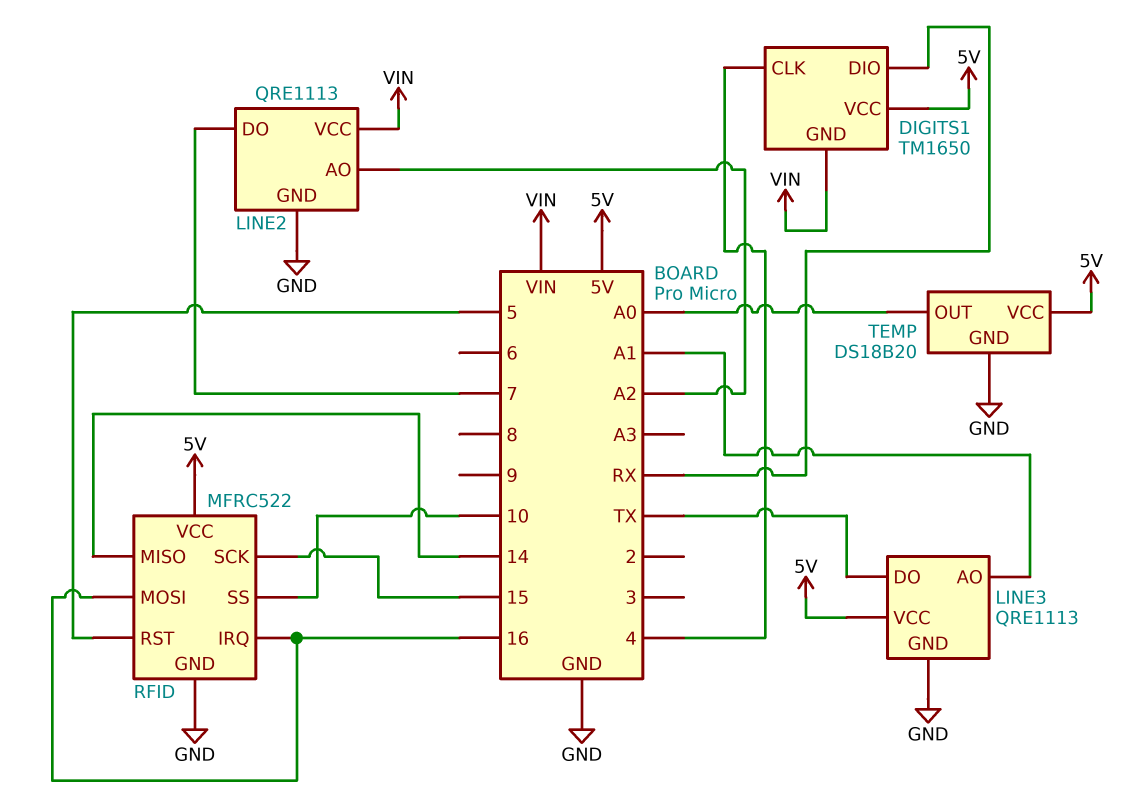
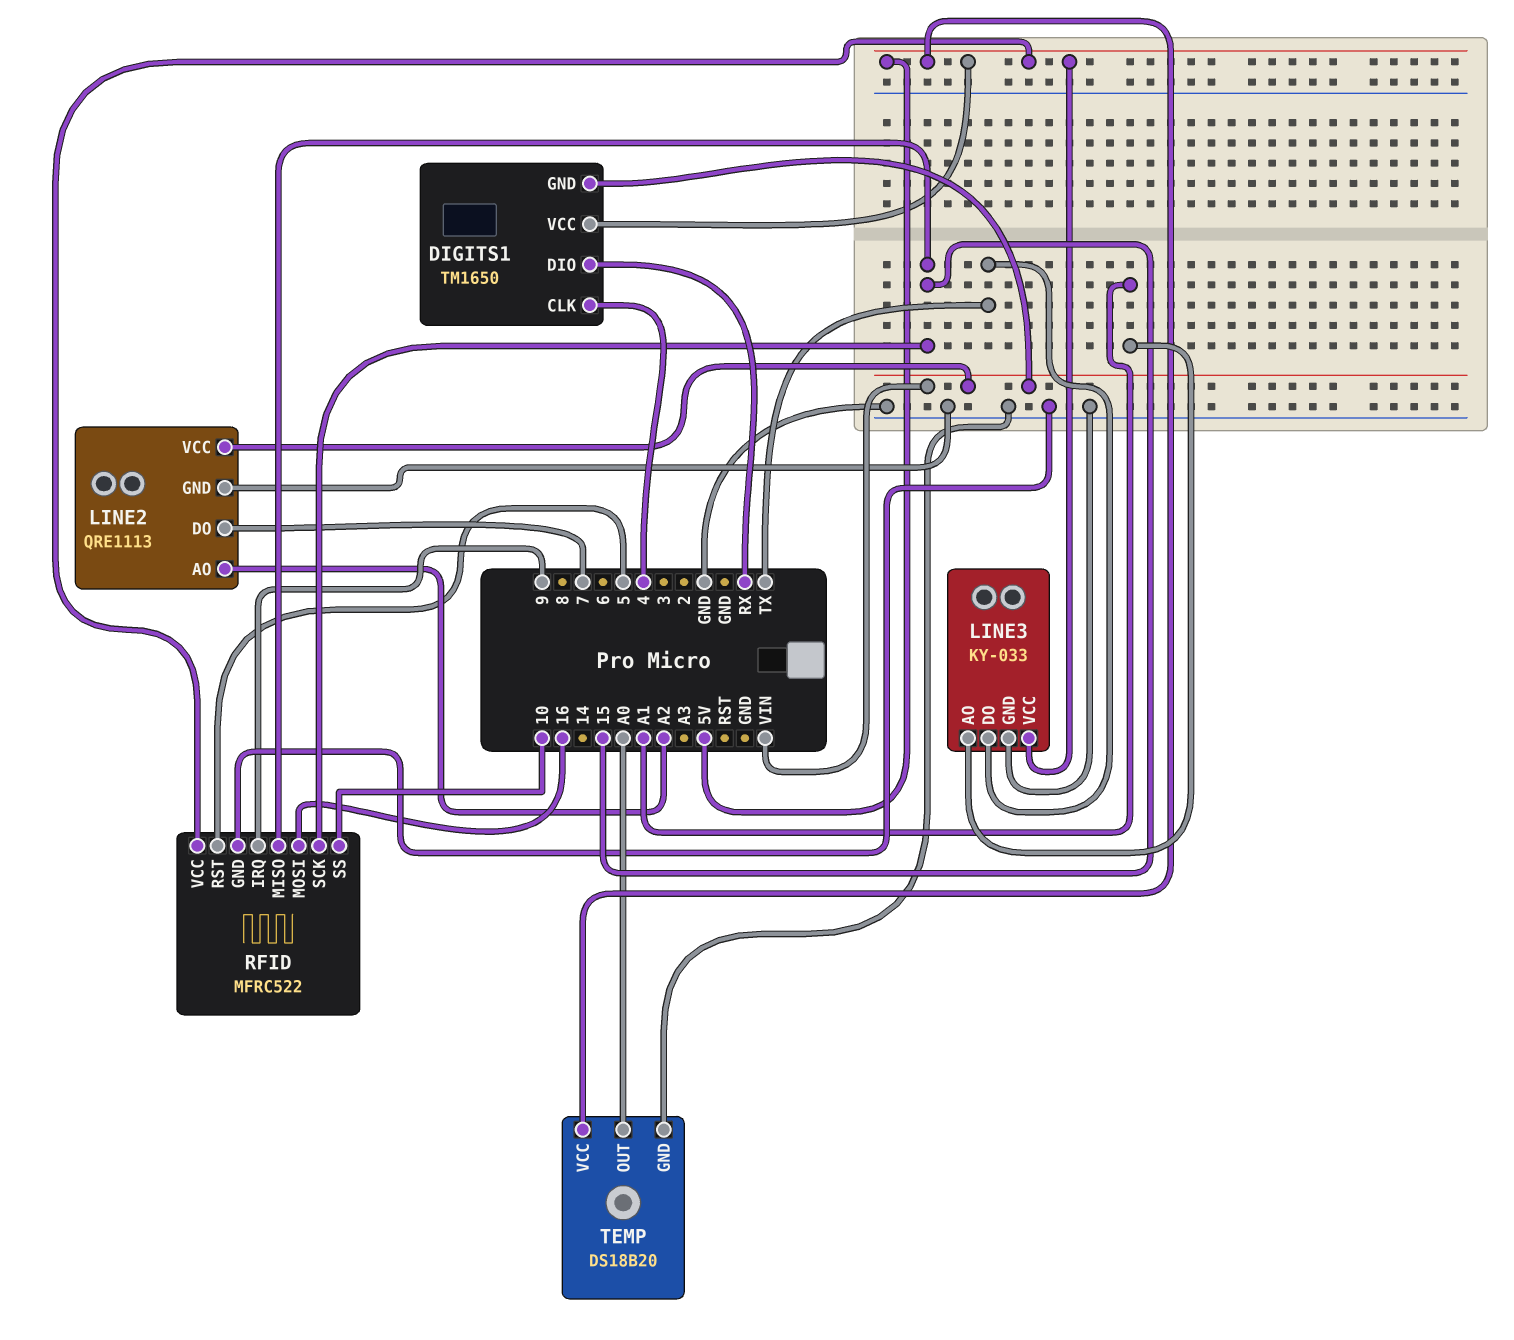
LINE3: QRE1113 -> KY-033
RFID pin IRQ: 16 -> 9
RFID pin MISO: 14 -> 15

